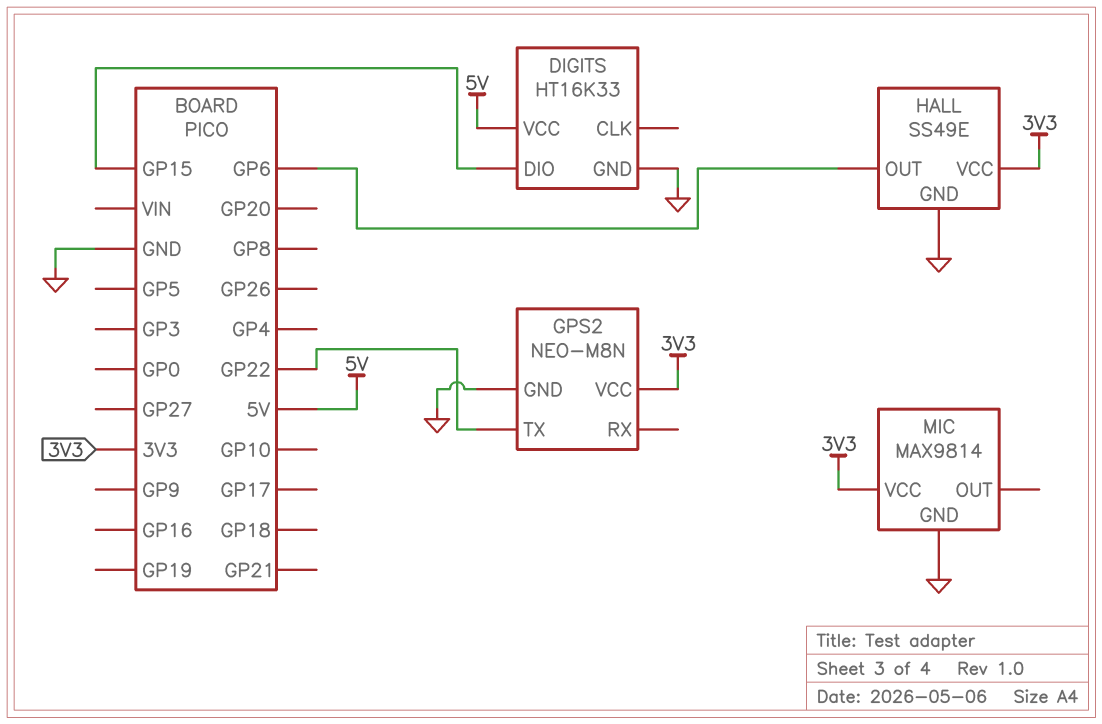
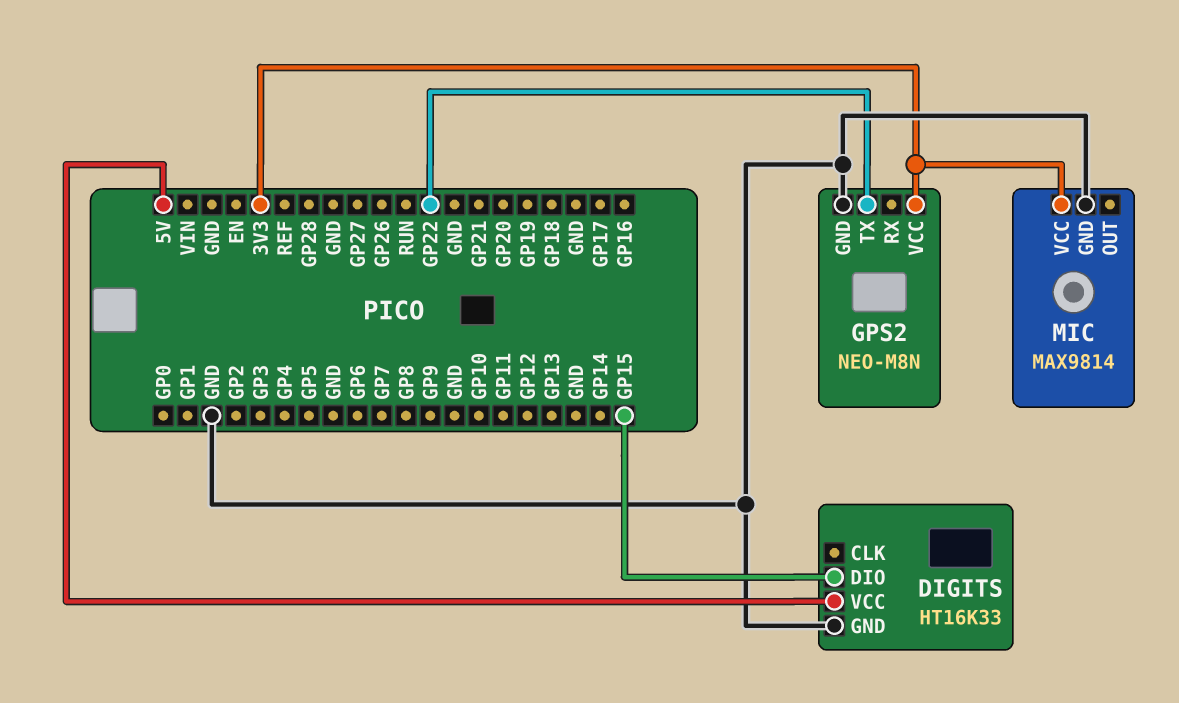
HALL: SS49E -> none
HALL pin GND: GND -> none
HALL pin OUT: GP6 -> none
HALL pin VCC: 3V3 -> none

